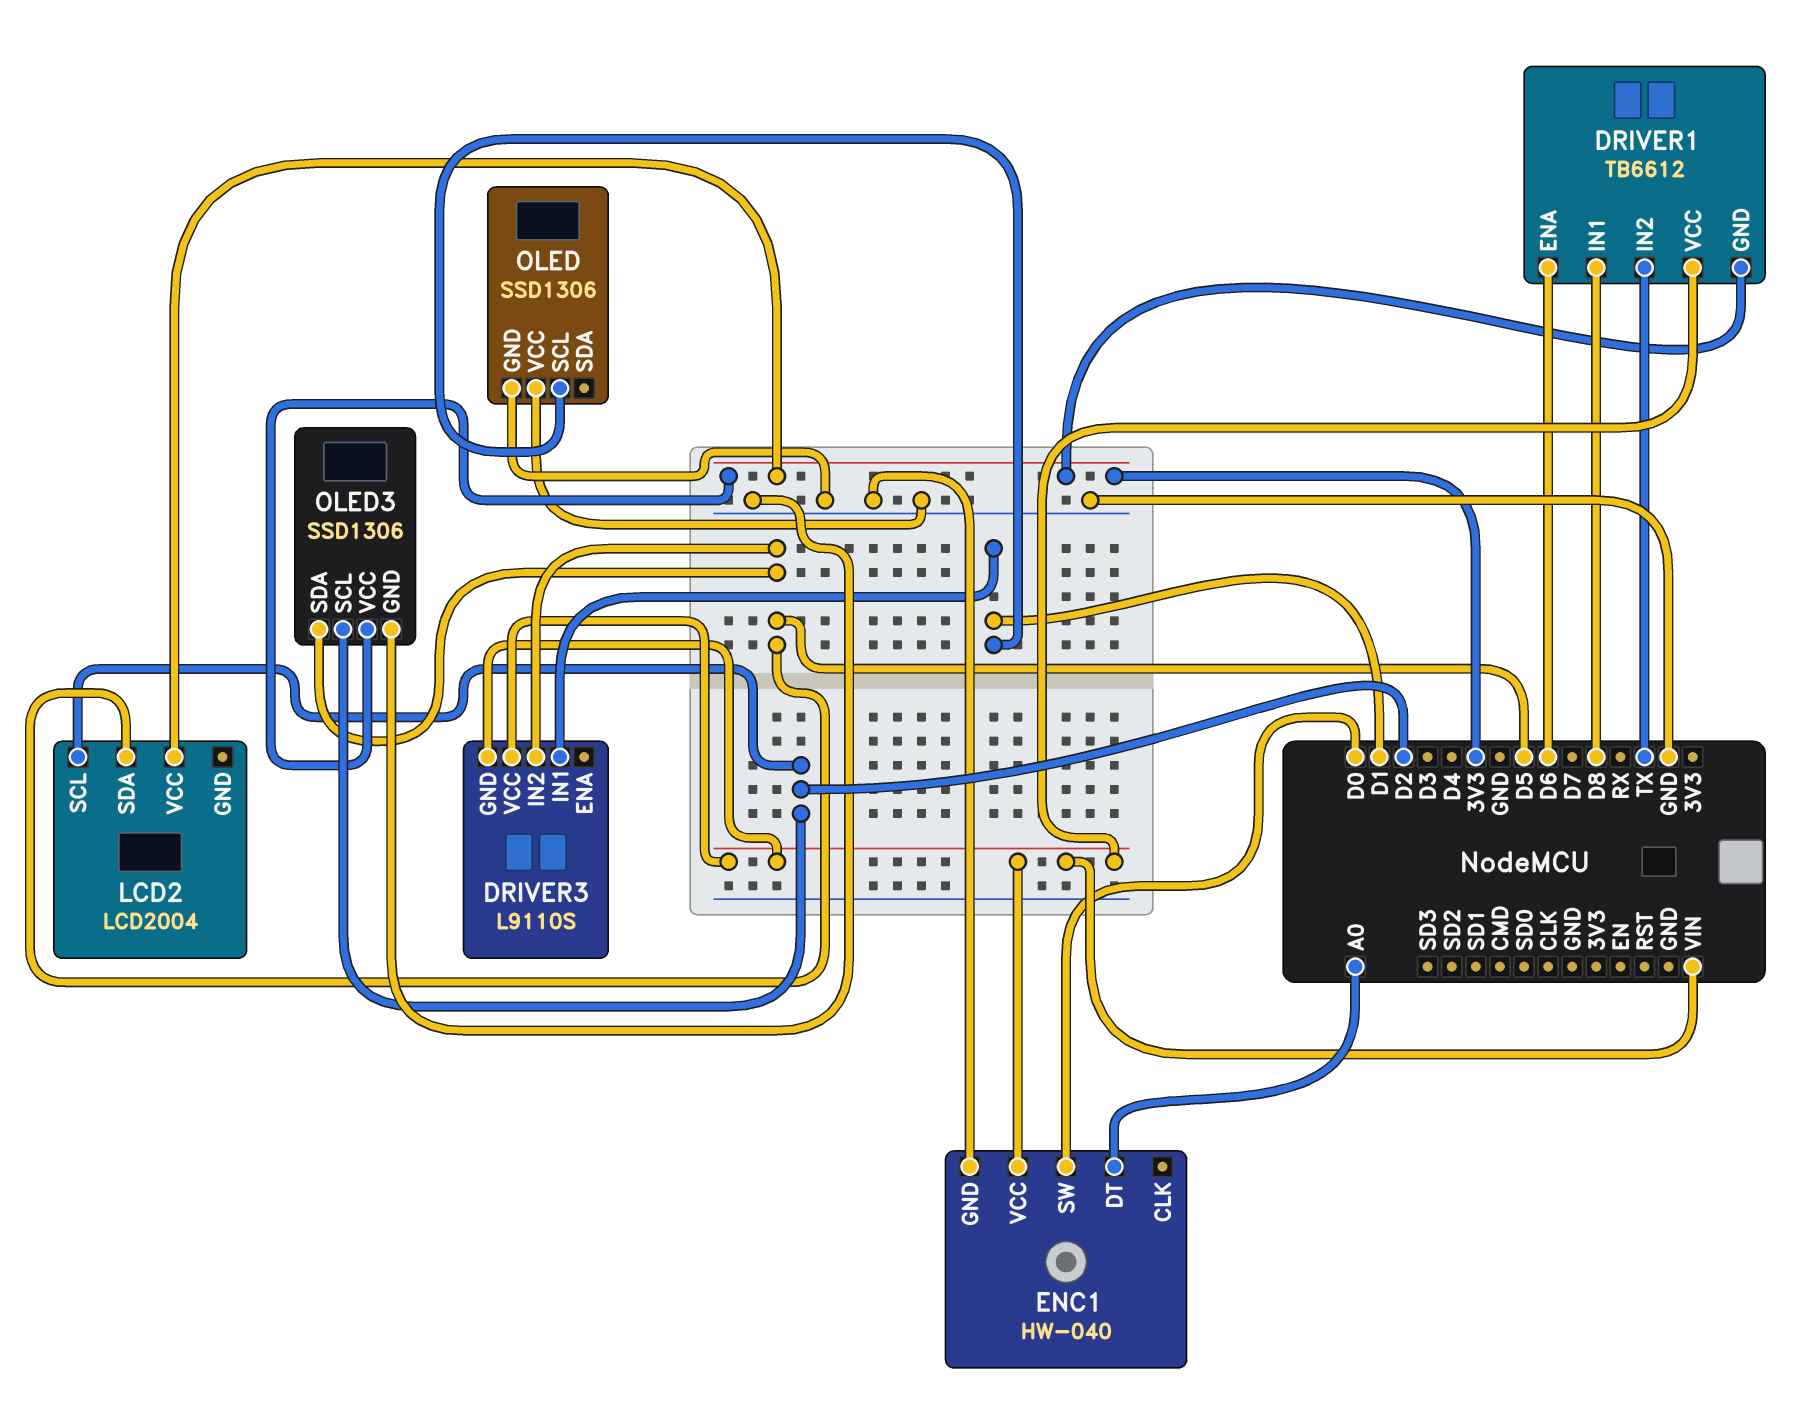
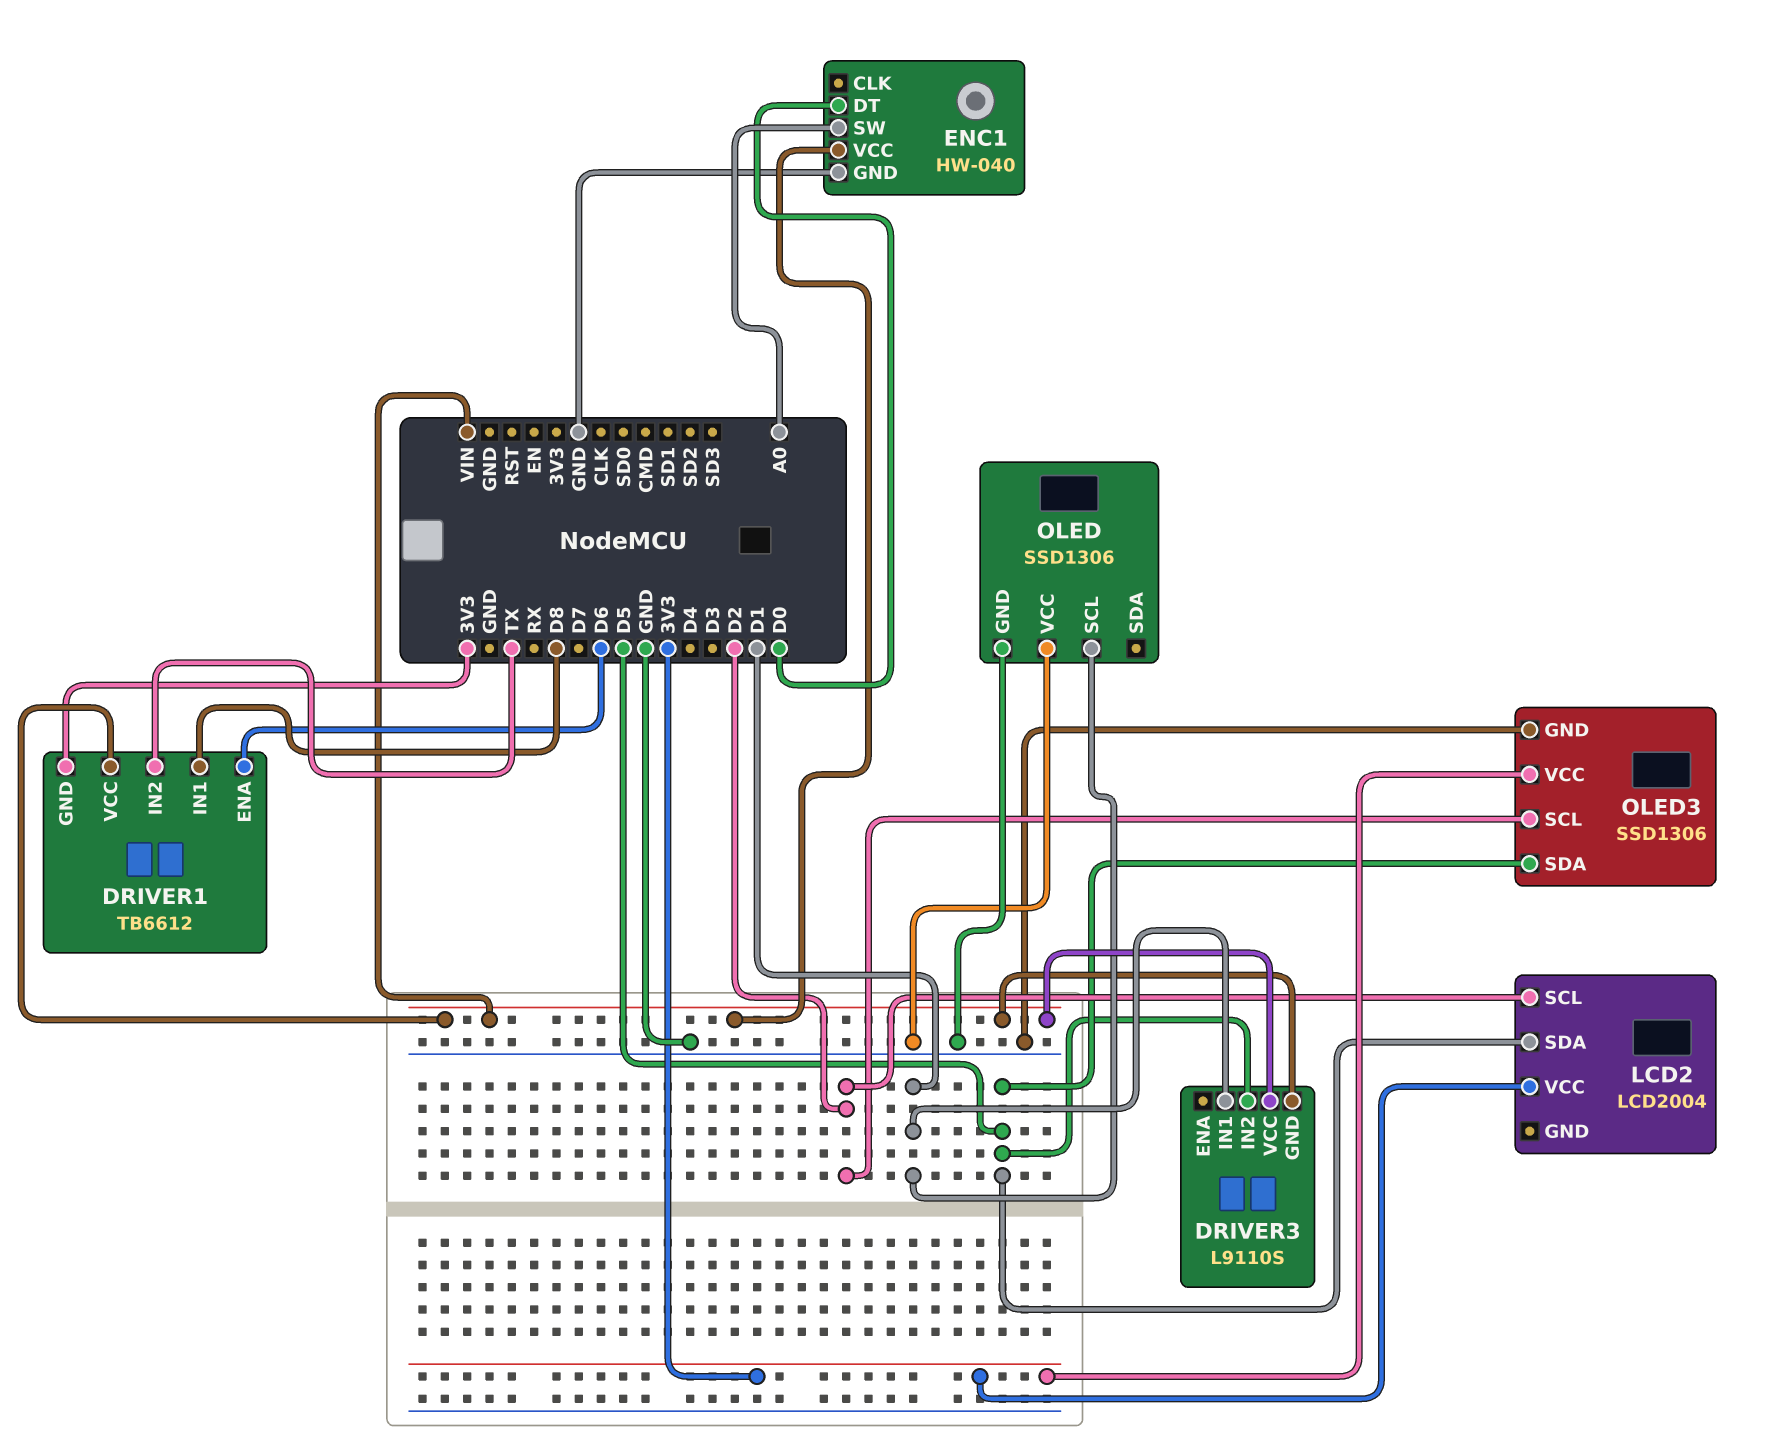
ENC1 pin DT: A0 -> D0
ENC1 pin SW: D0 -> A0

